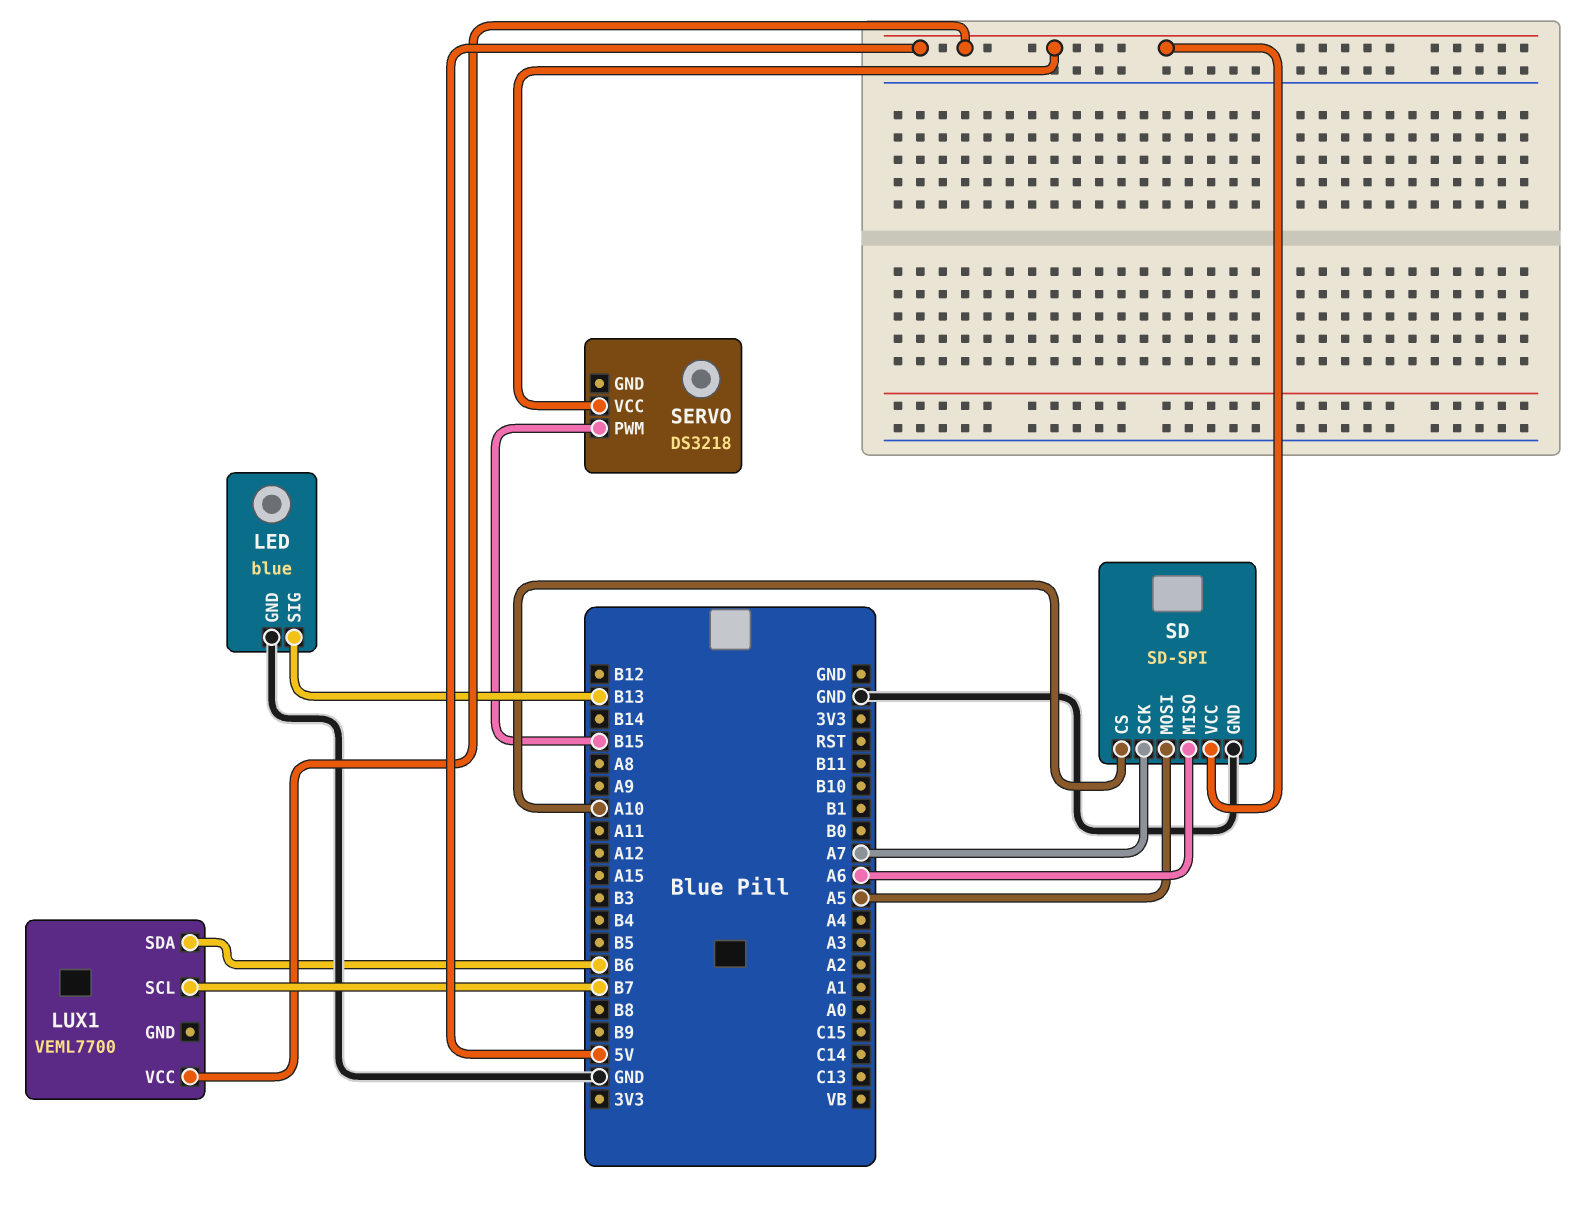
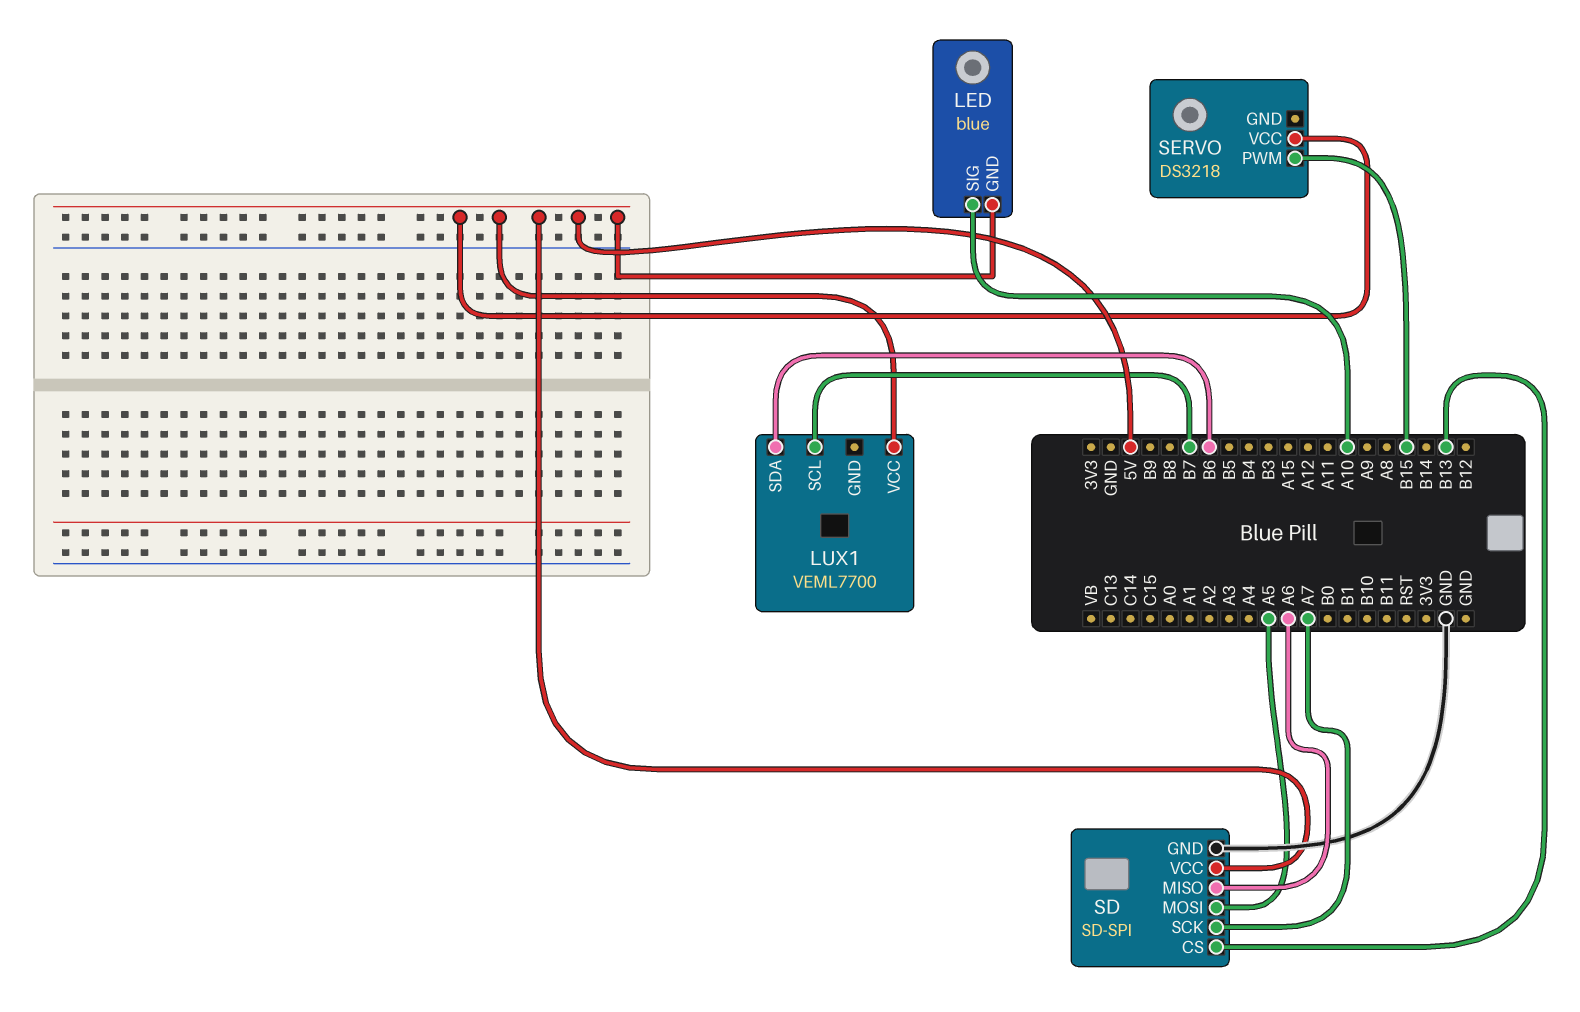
LED pin GND: GND -> 5V
LED pin SIG: B13 -> A10
SD pin CS: A10 -> B13

